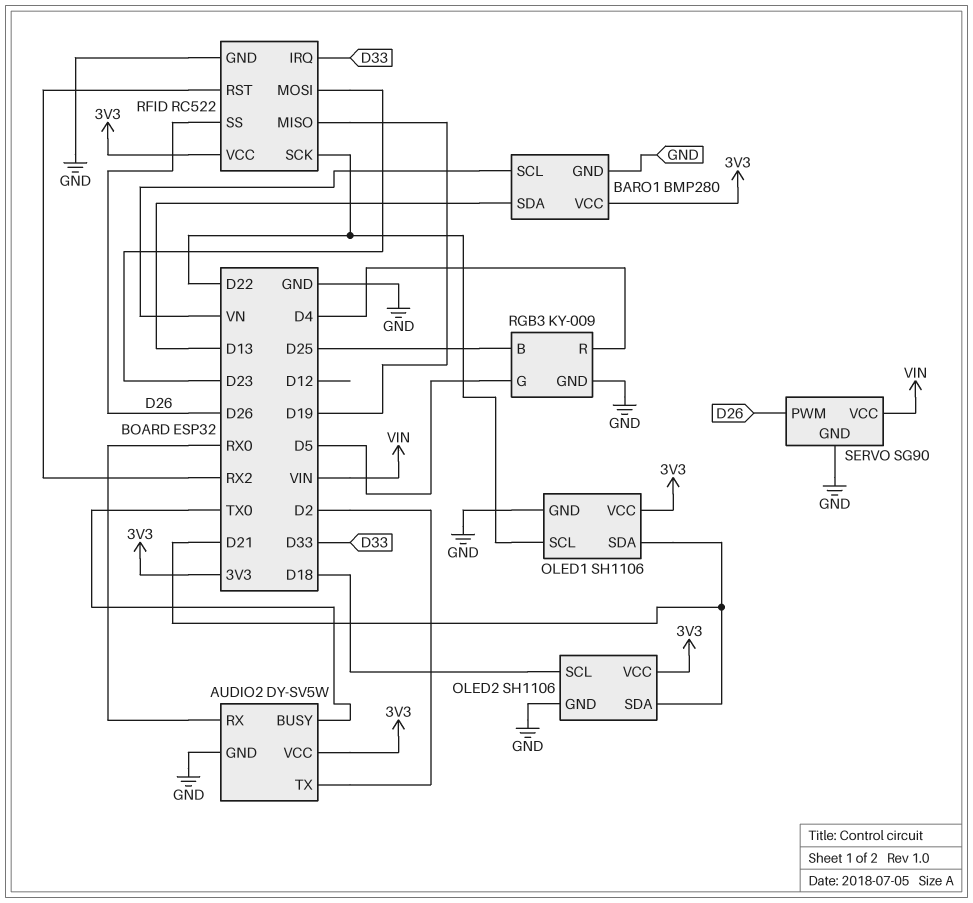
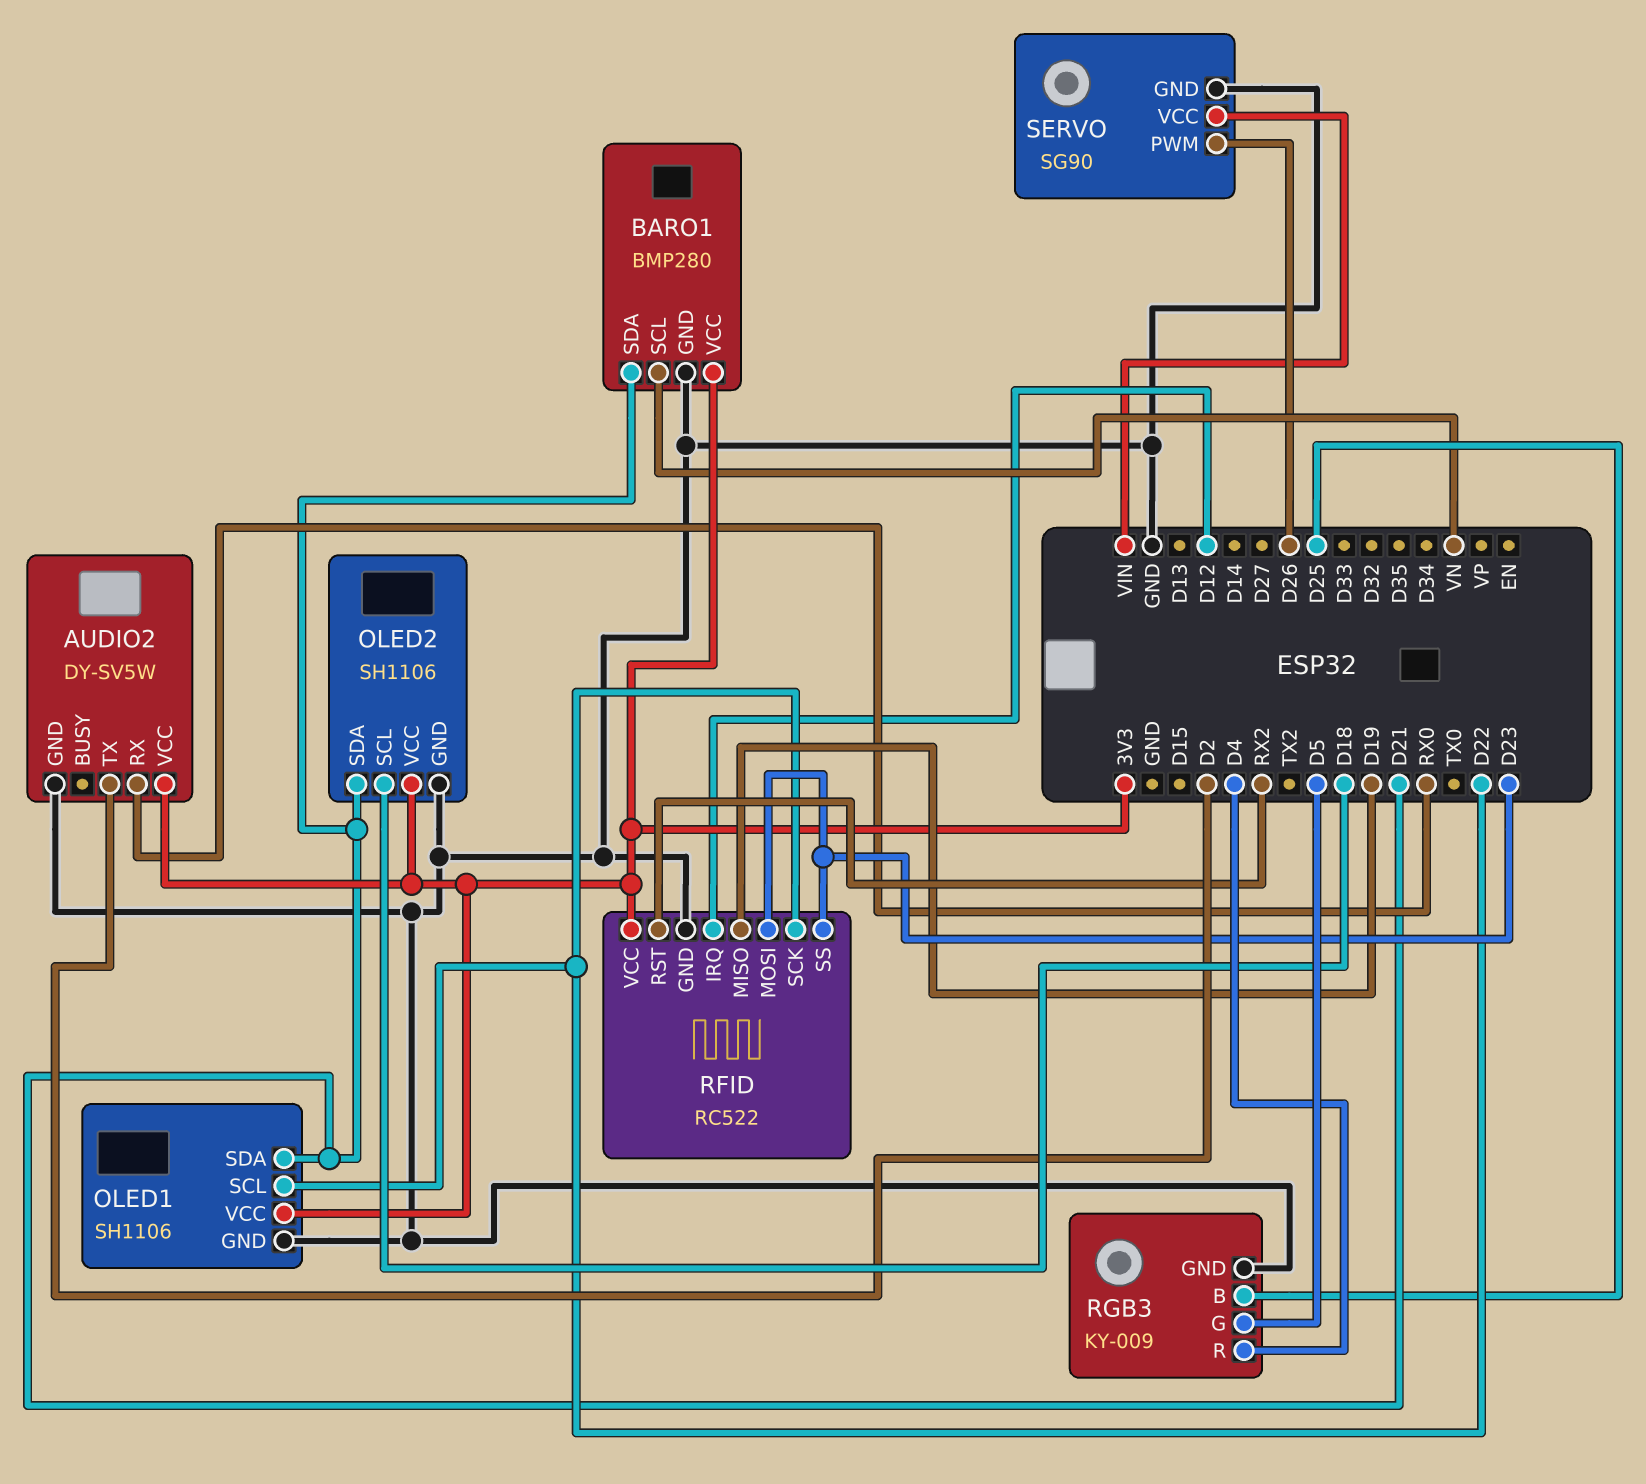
AUDIO2 pin BUSY: TX0 -> none
BARO1 pin SDA: D13 -> D21
RFID pin IRQ: D33 -> D12
RFID pin SS: D26 -> D23

